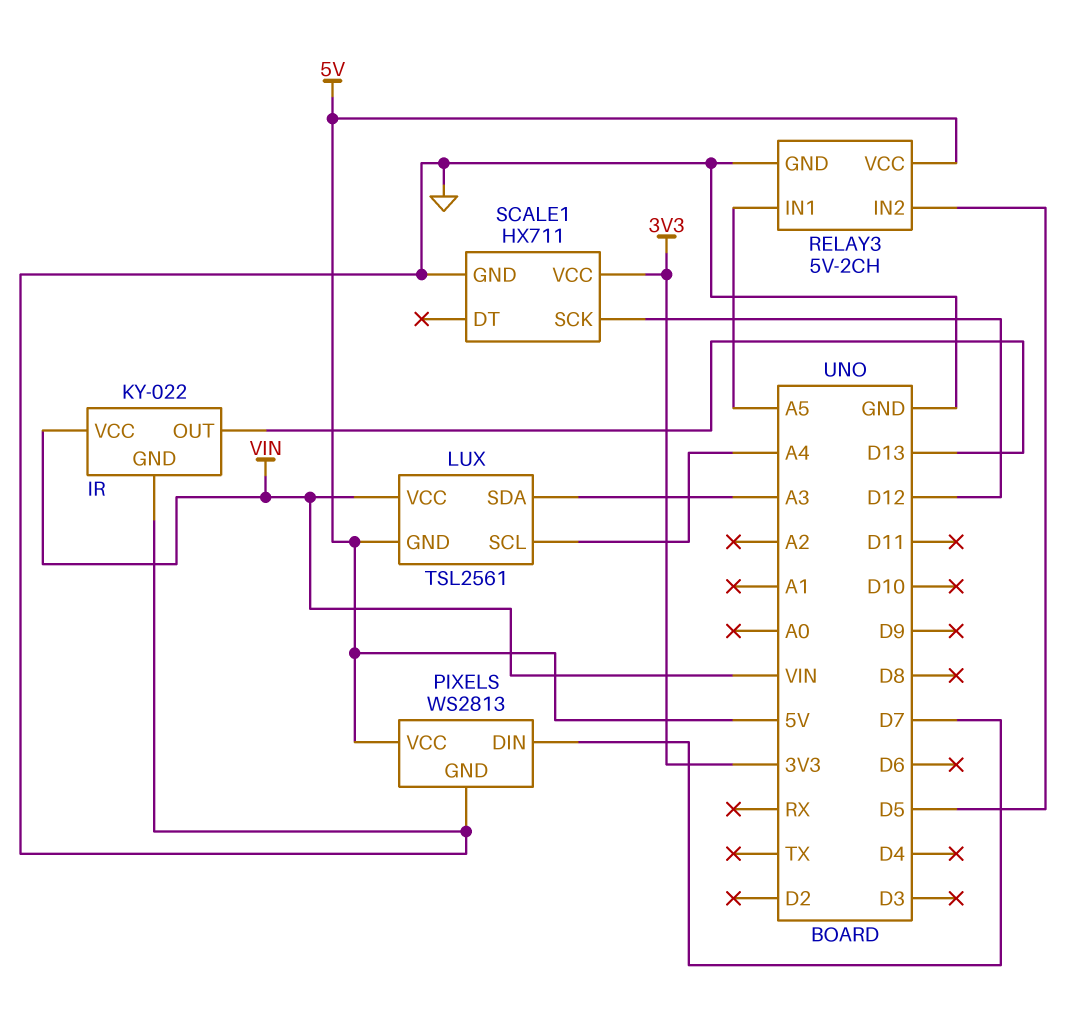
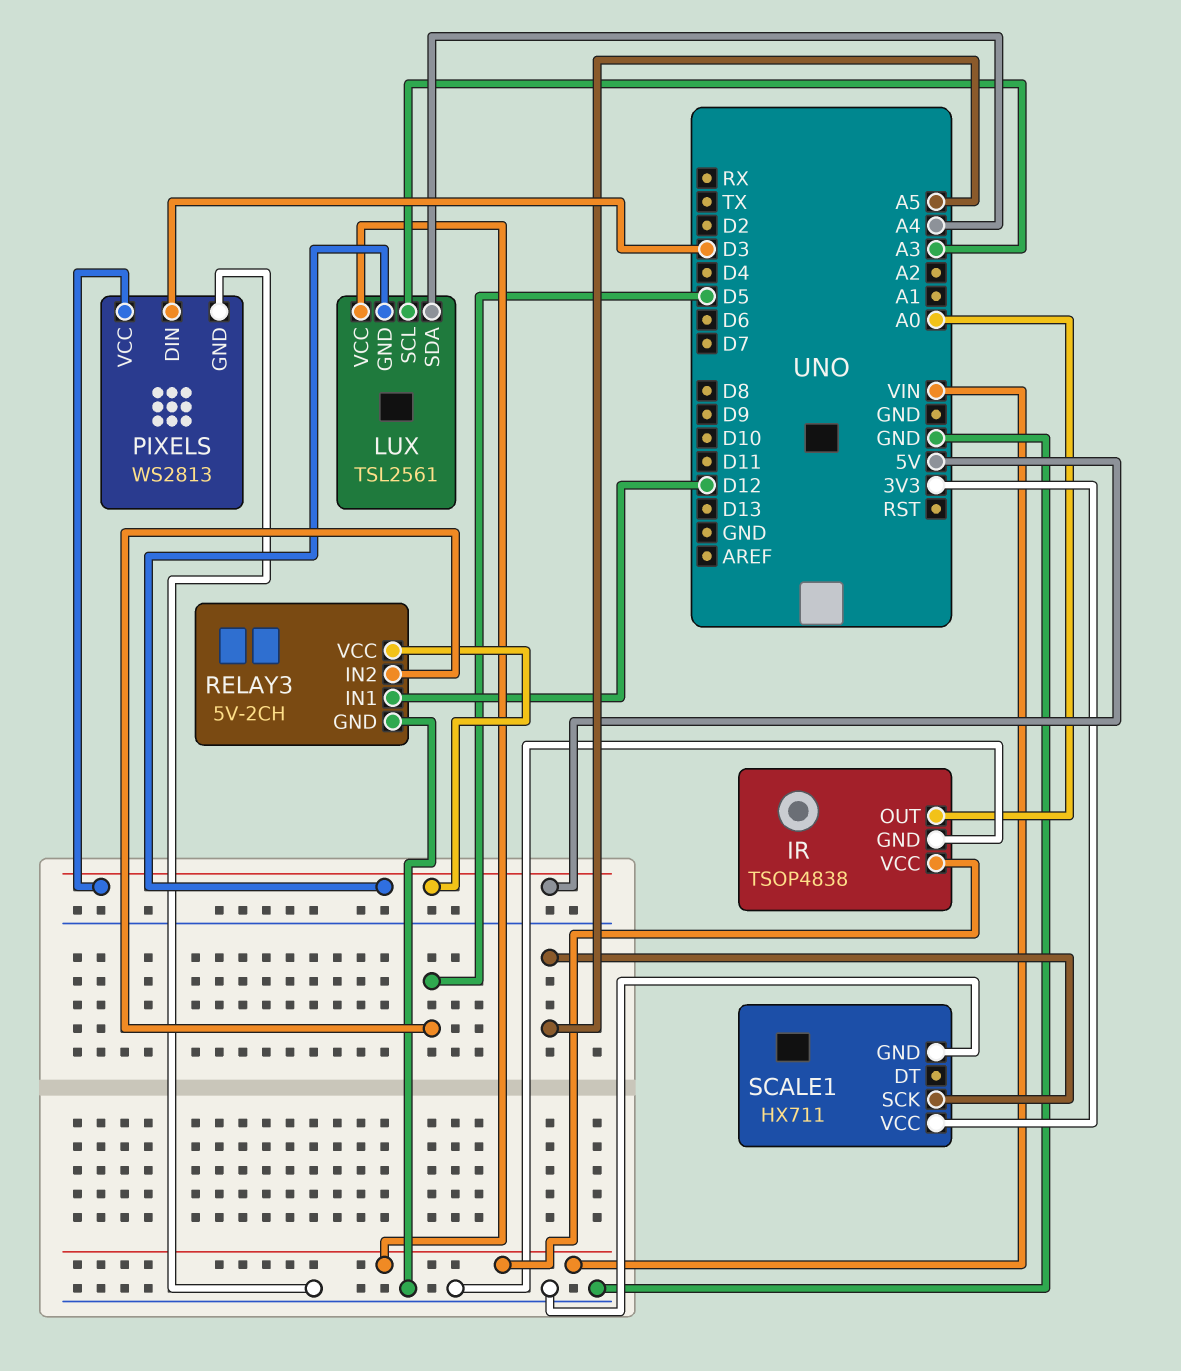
IR: KY-022 -> TSOP4838
IR pin OUT: D13 -> A0
LUX pin SCL: A4 -> A3
LUX pin SDA: A3 -> A4
PIXELS pin DIN: D7 -> D3
RELAY3 pin IN1: A5 -> D12
SCALE1 pin SCK: D12 -> A5

